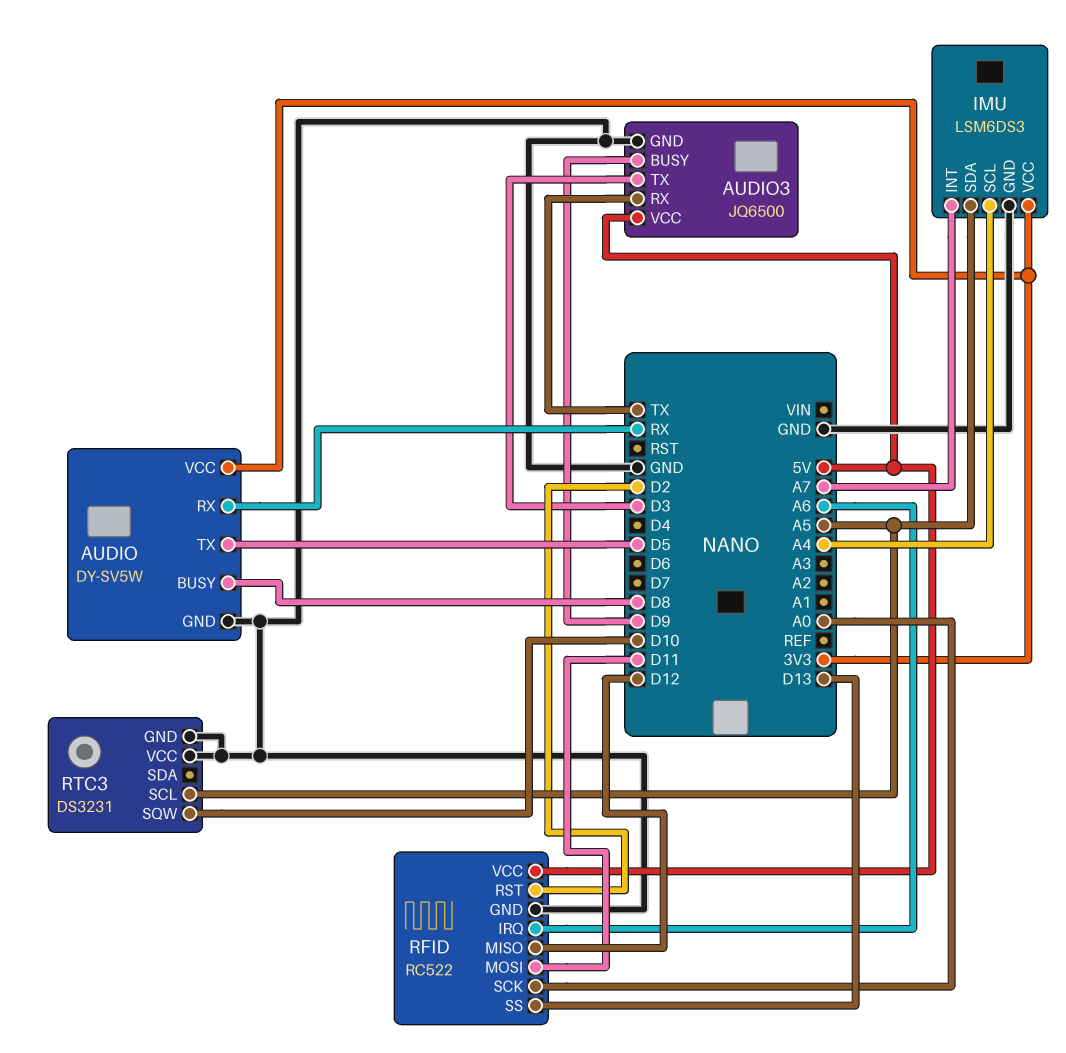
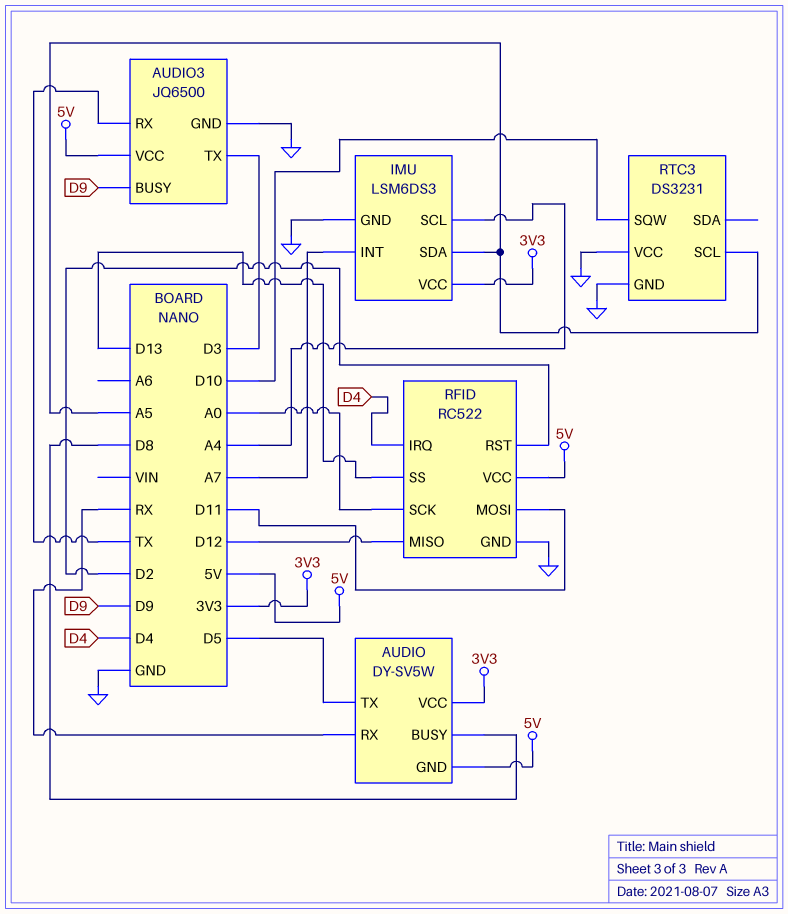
AUDIO pin GND: GND -> 5V
RFID pin IRQ: A6 -> D4

